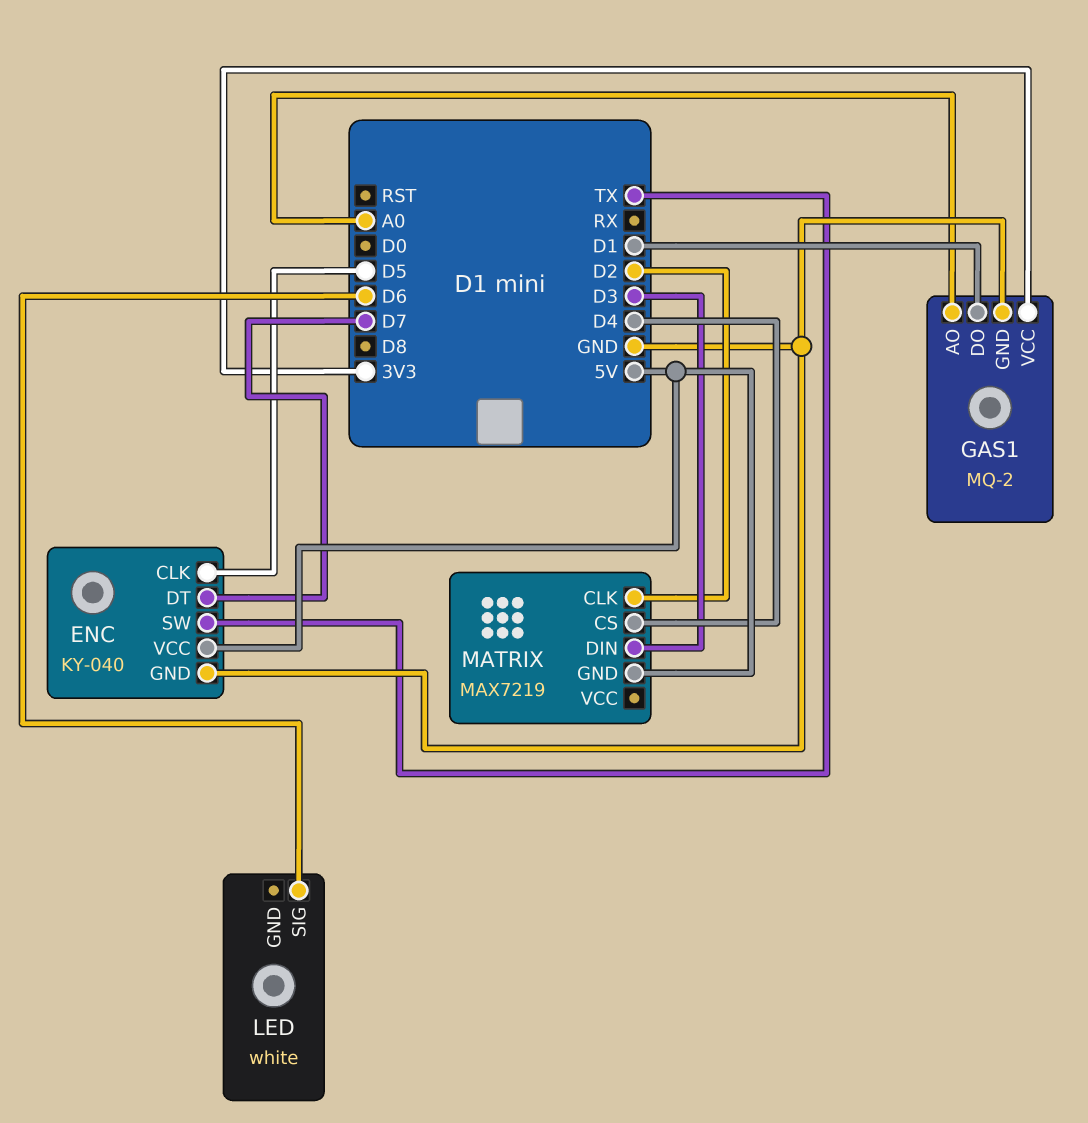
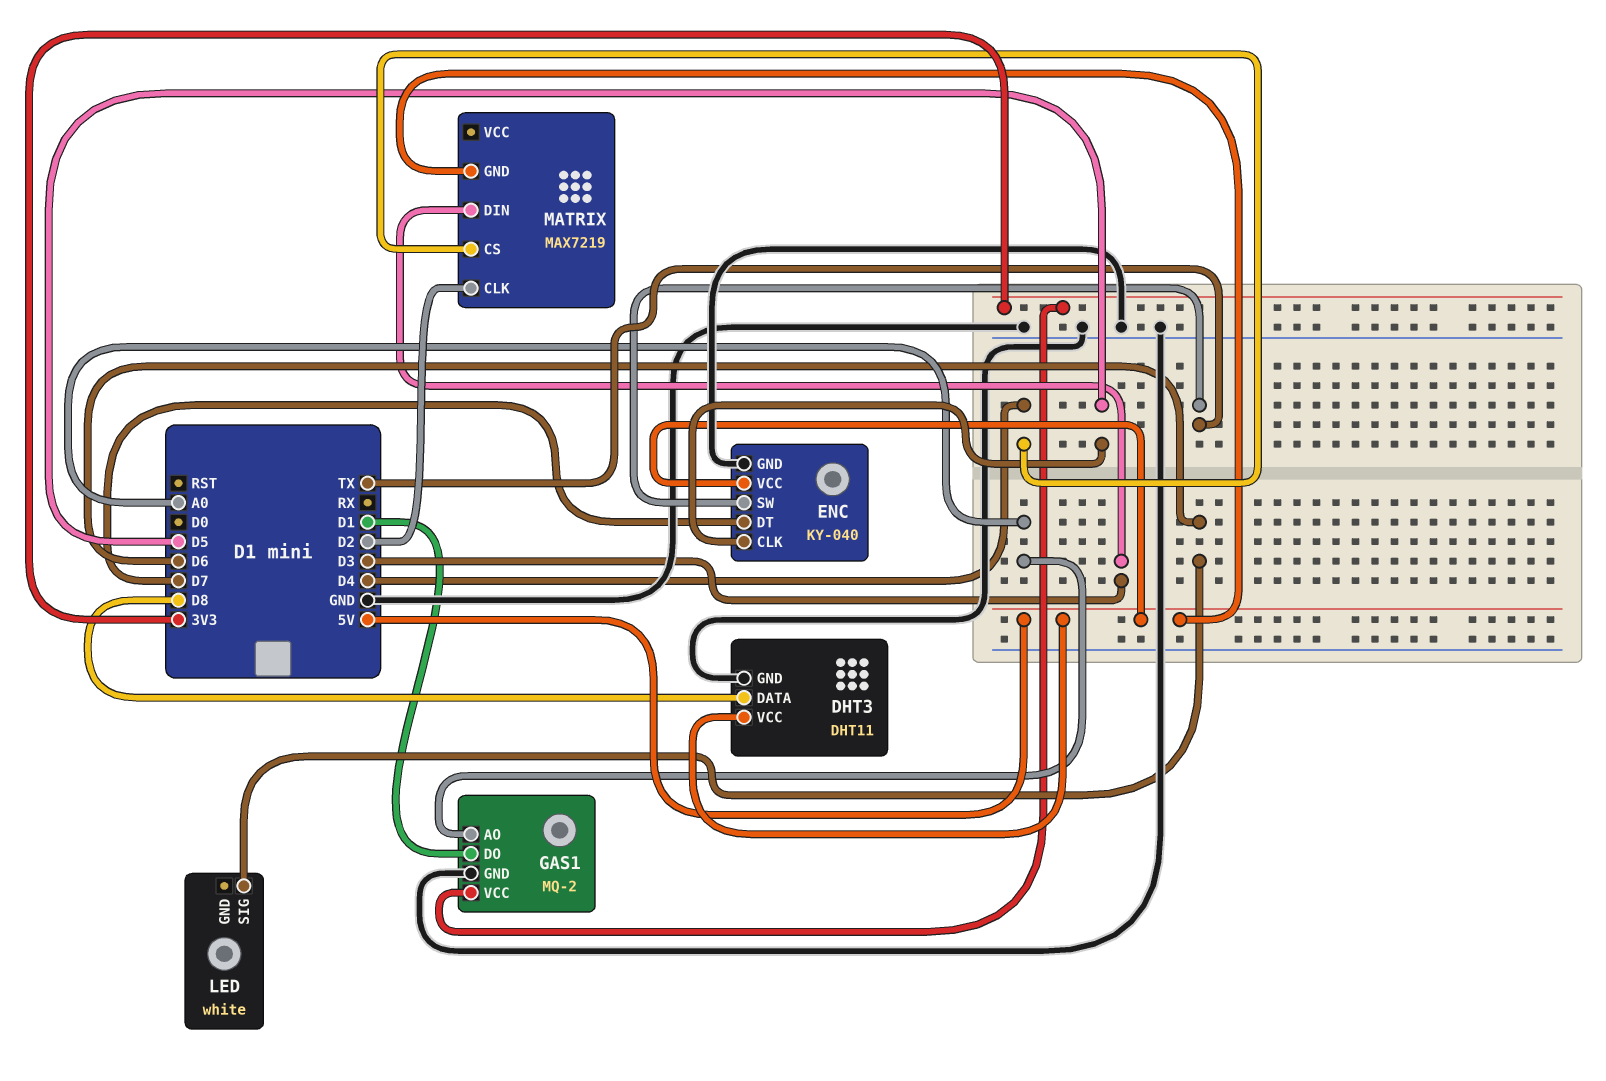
DHT3: none -> DHT11
DHT3 pin DATA: none -> D8
DHT3 pin GND: none -> GND
DHT3 pin VCC: none -> 5V

